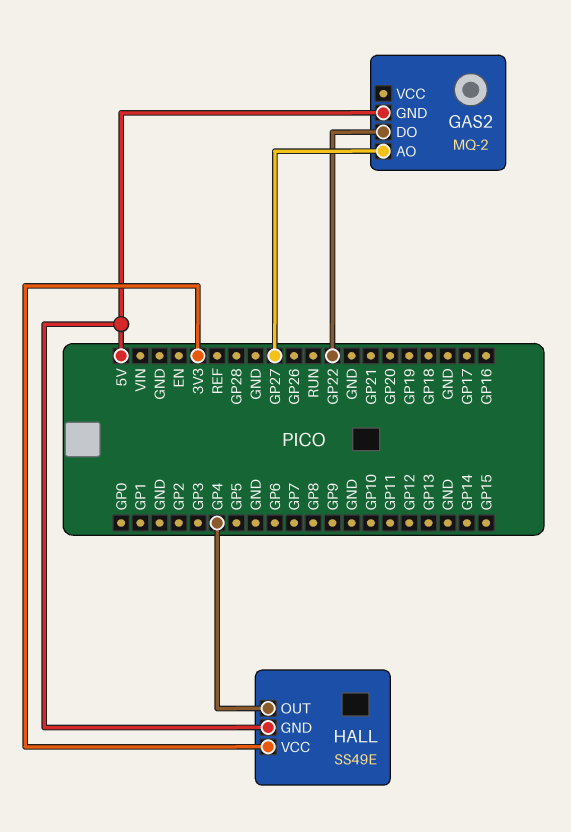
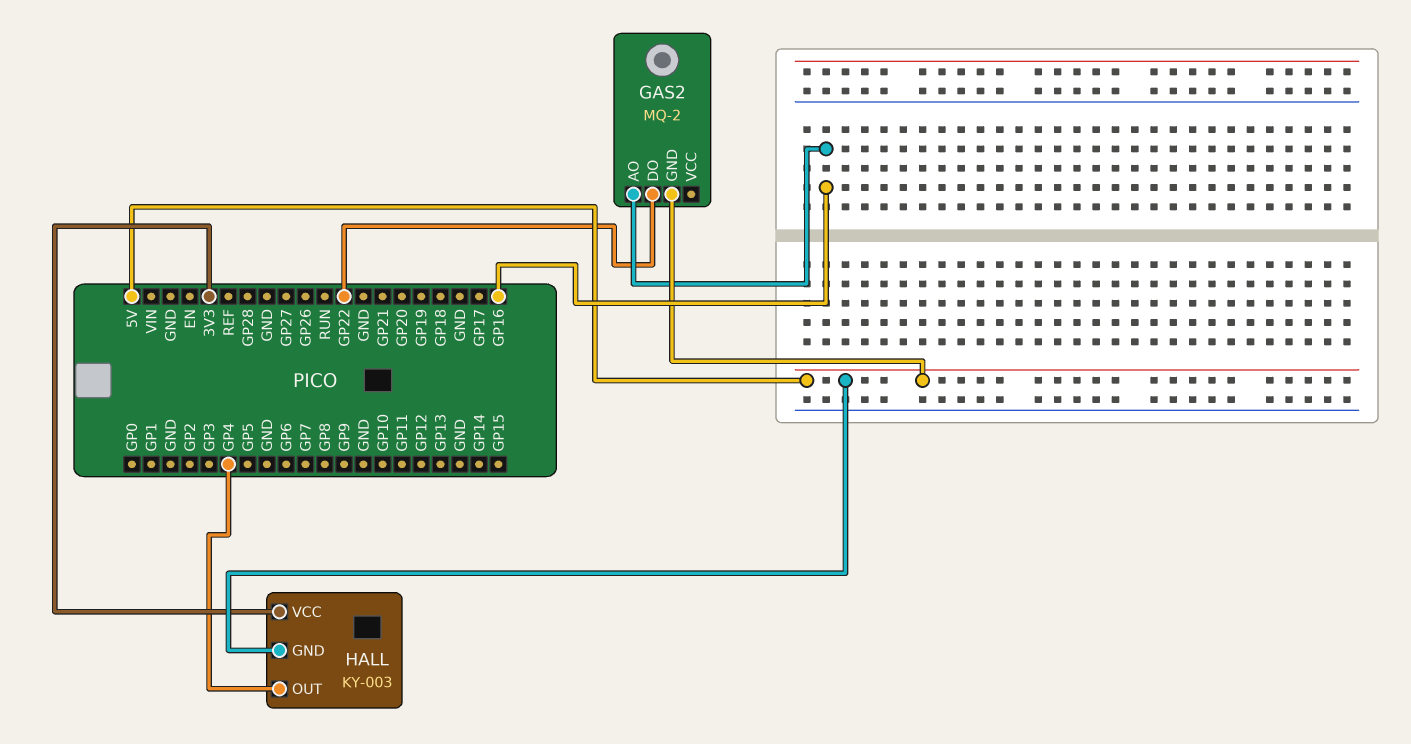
GAS2 pin AO: GP27 -> GP16
HALL: SS49E -> KY-003

